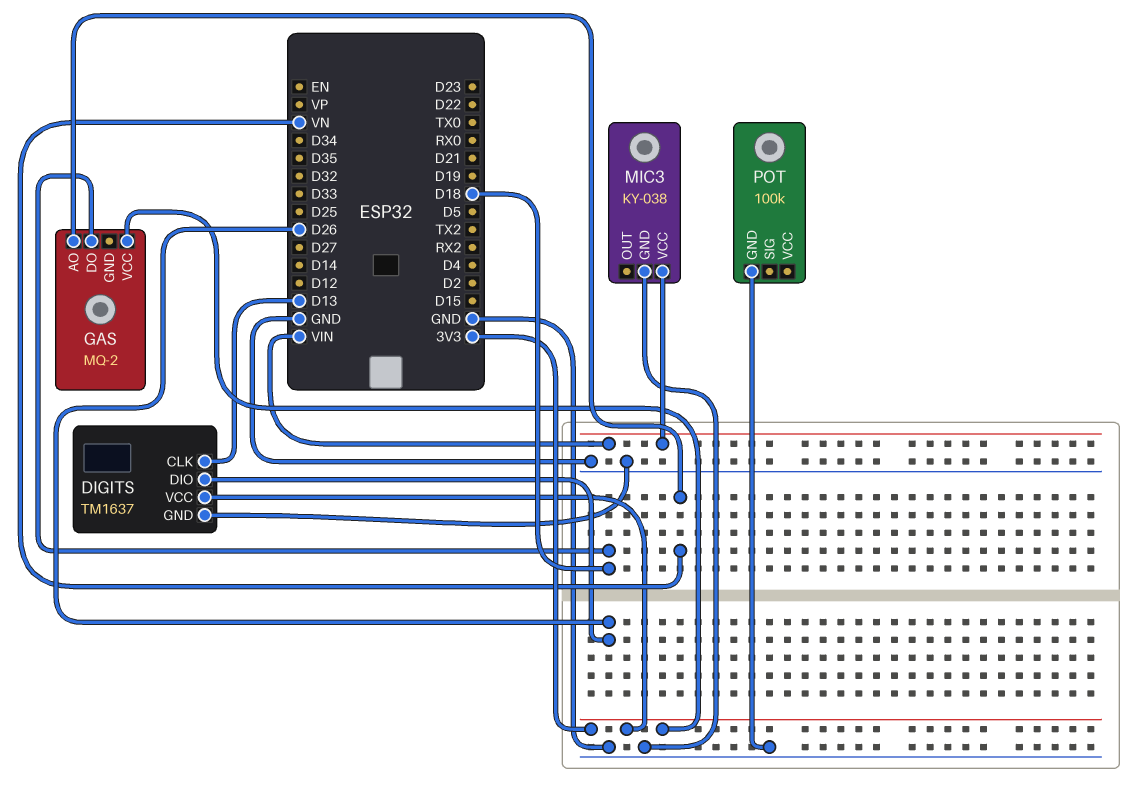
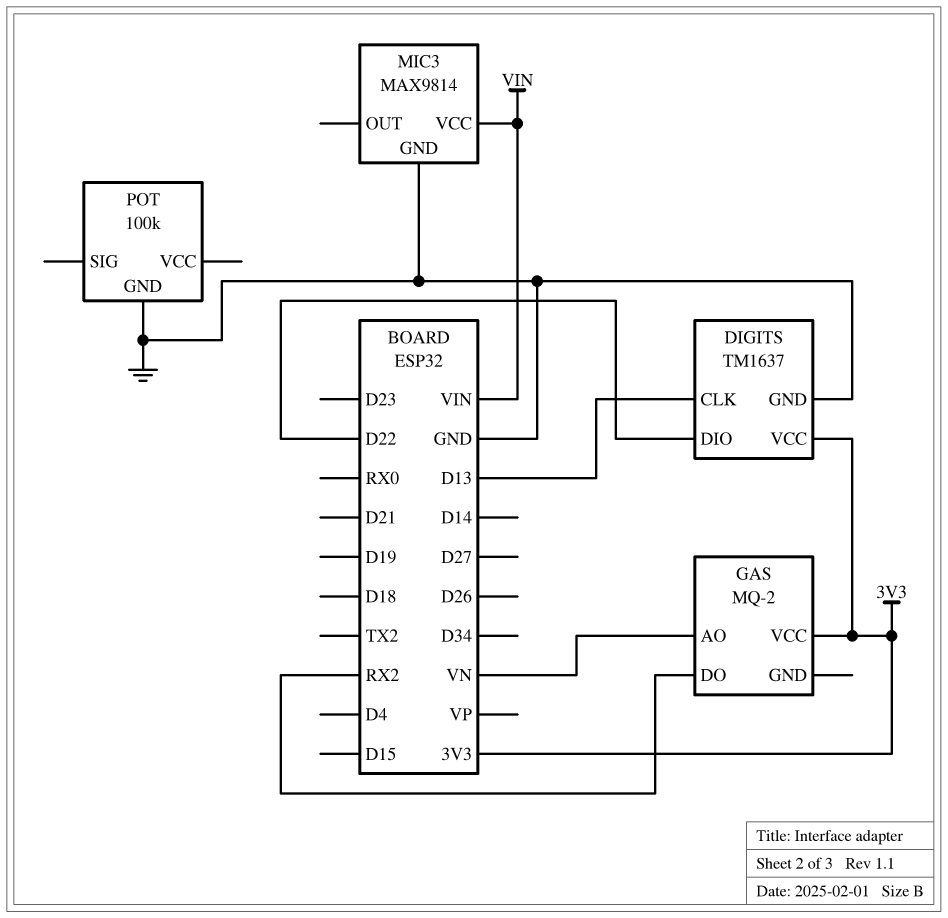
DIGITS pin DIO: D26 -> D22
GAS pin DO: D18 -> RX2
MIC3: KY-038 -> MAX9814

